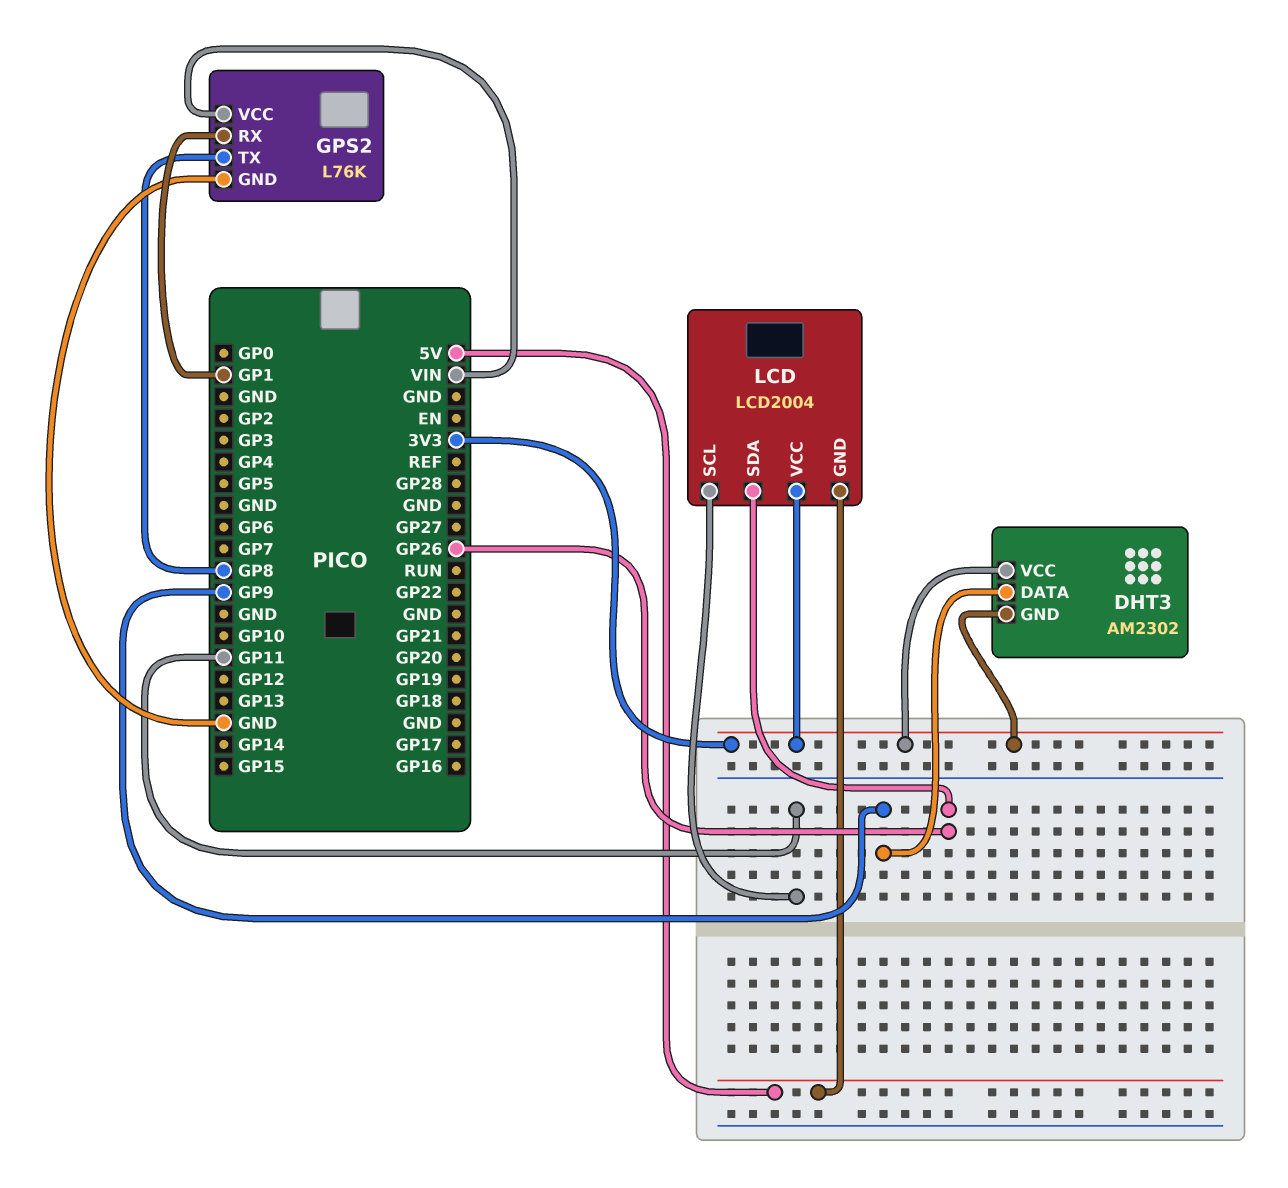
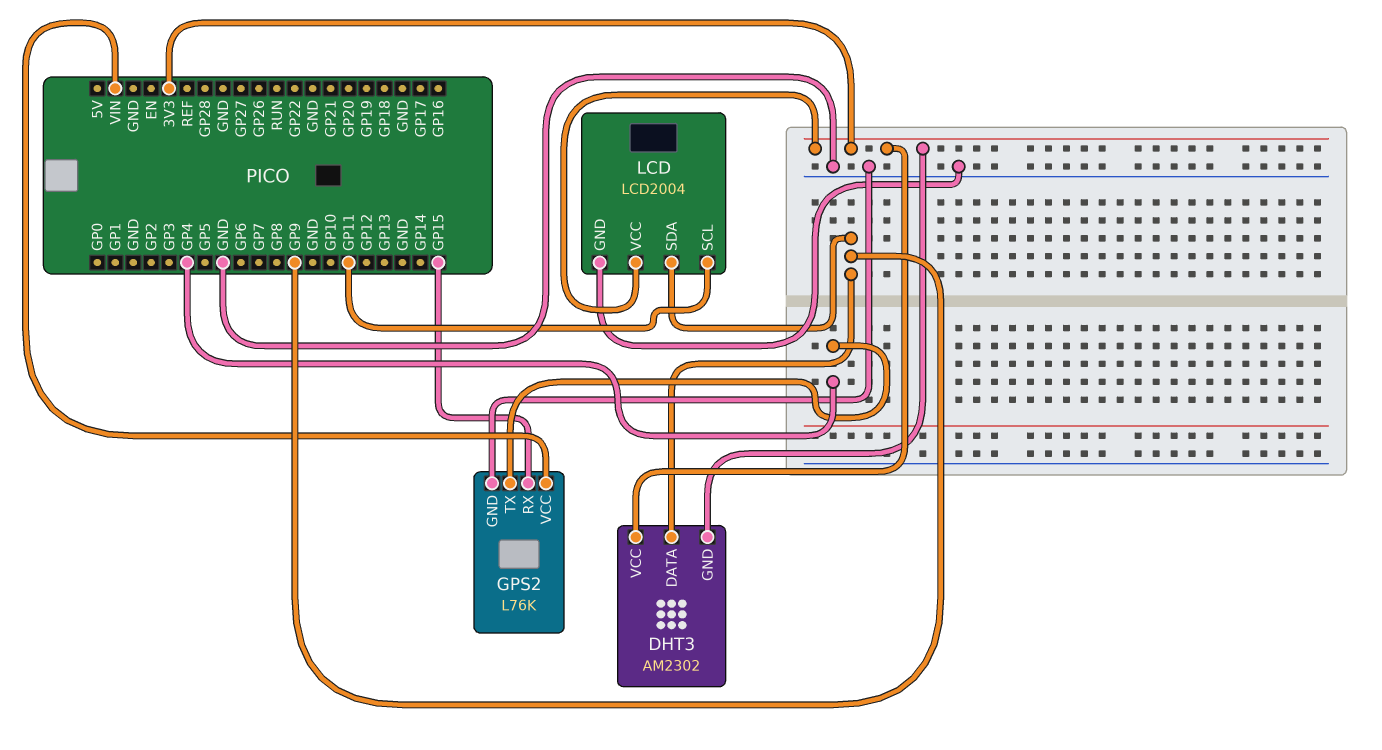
GPS2 pin RX: GP1 -> GP15
GPS2 pin TX: GP8 -> GP4
LCD pin GND: 5V -> GND
LCD pin SDA: GP26 -> GP9

